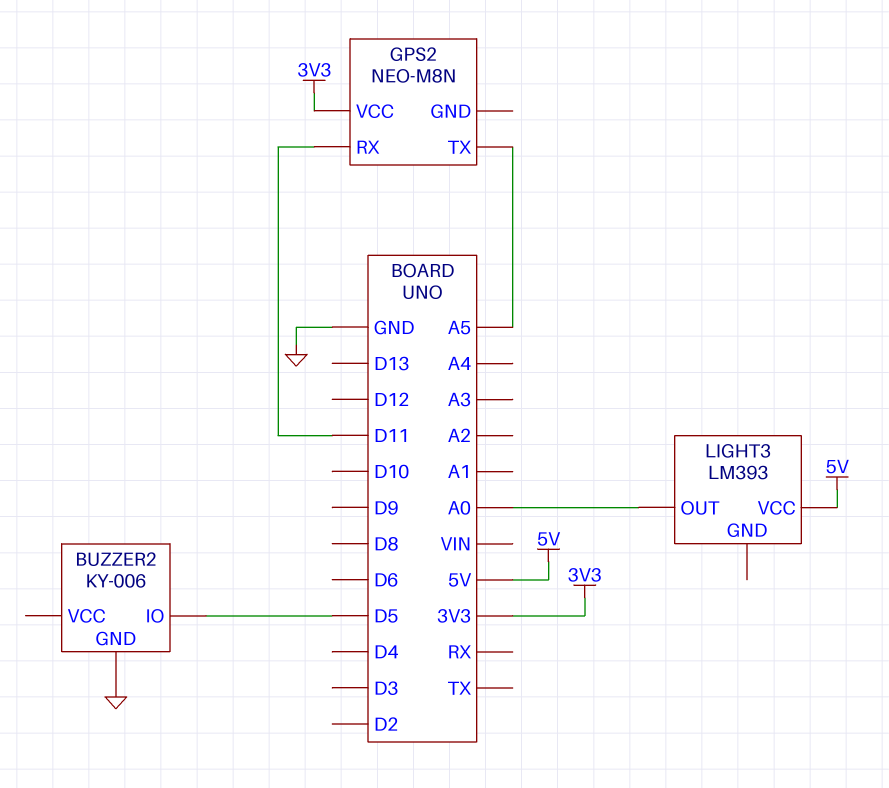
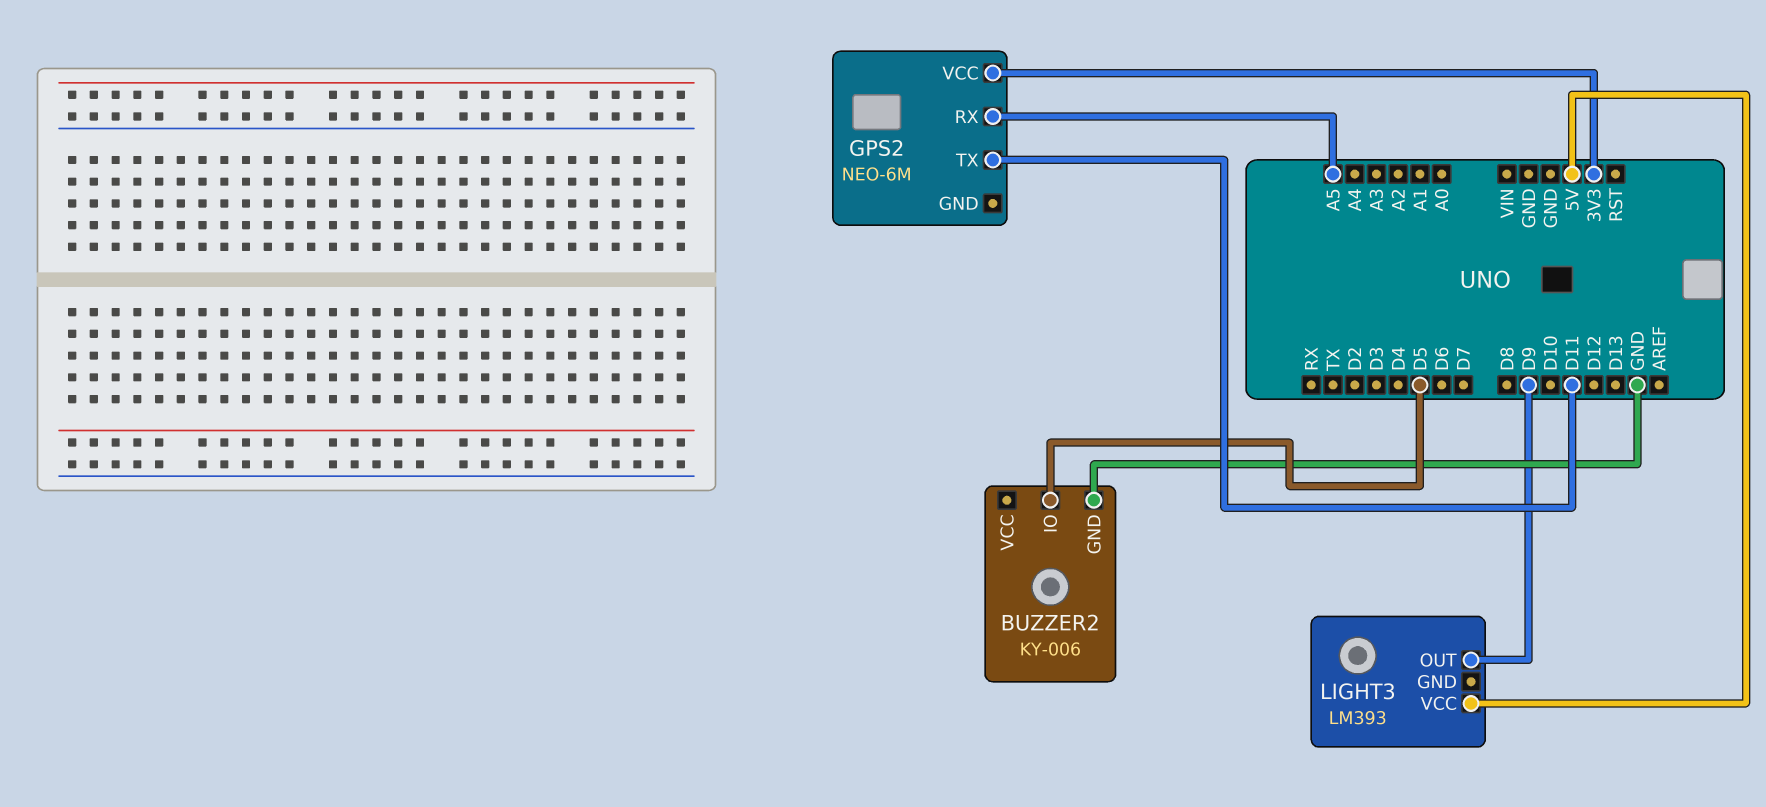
GPS2: NEO-M8N -> NEO-6M
GPS2 pin RX: D11 -> A5
GPS2 pin TX: A5 -> D11
LIGHT3 pin OUT: A0 -> D9

